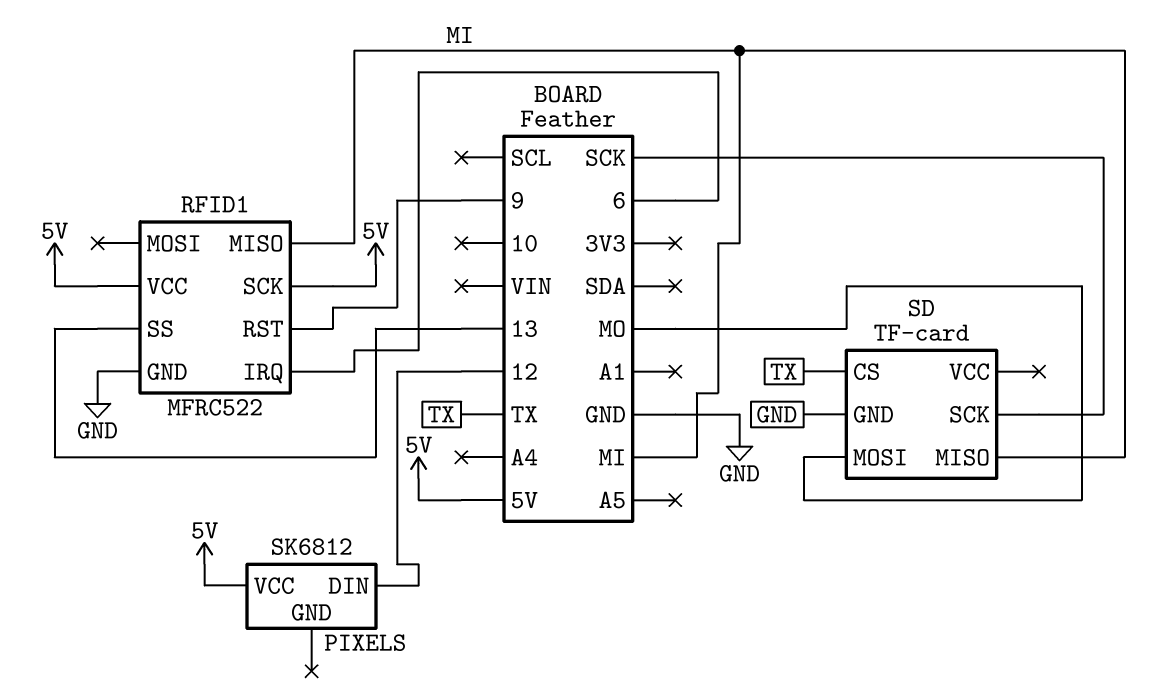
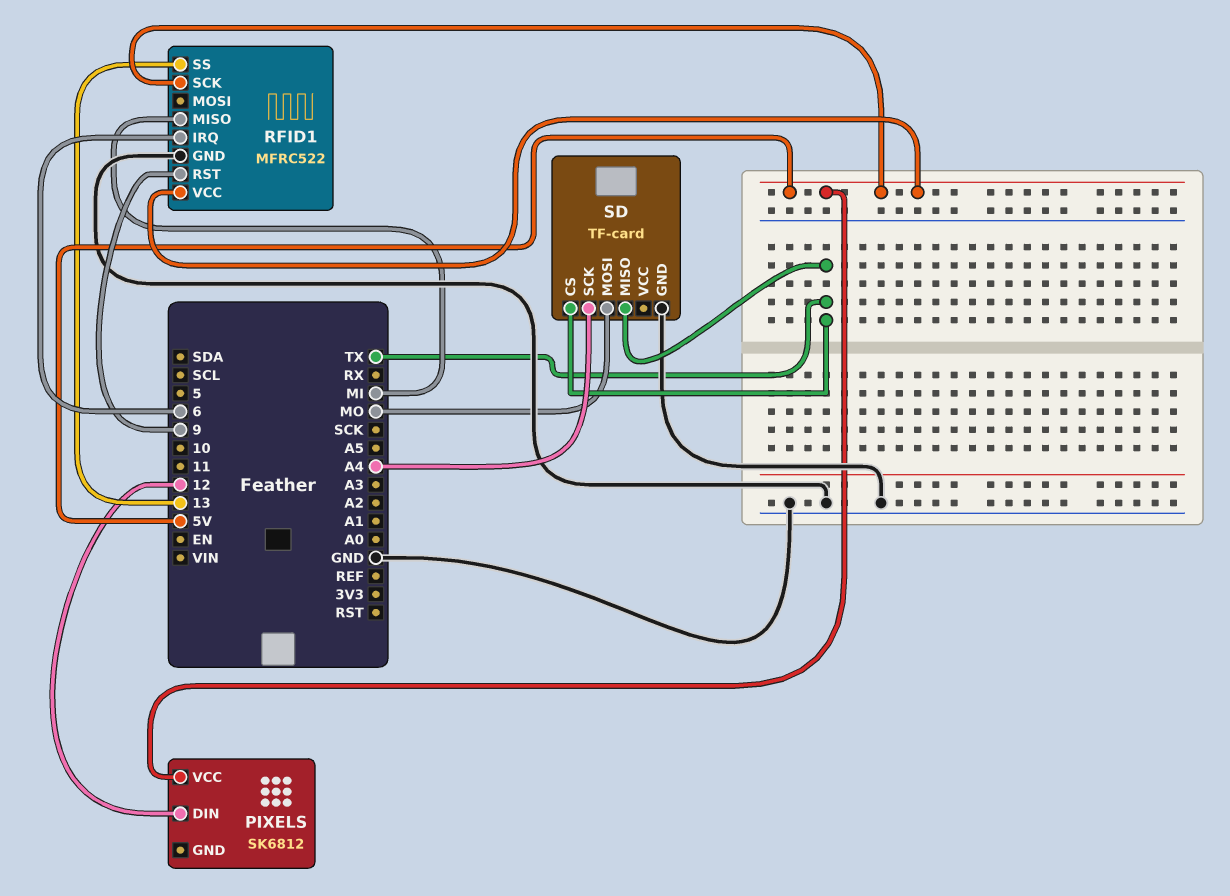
SD pin MISO: MI -> TX
SD pin SCK: SCK -> A4

